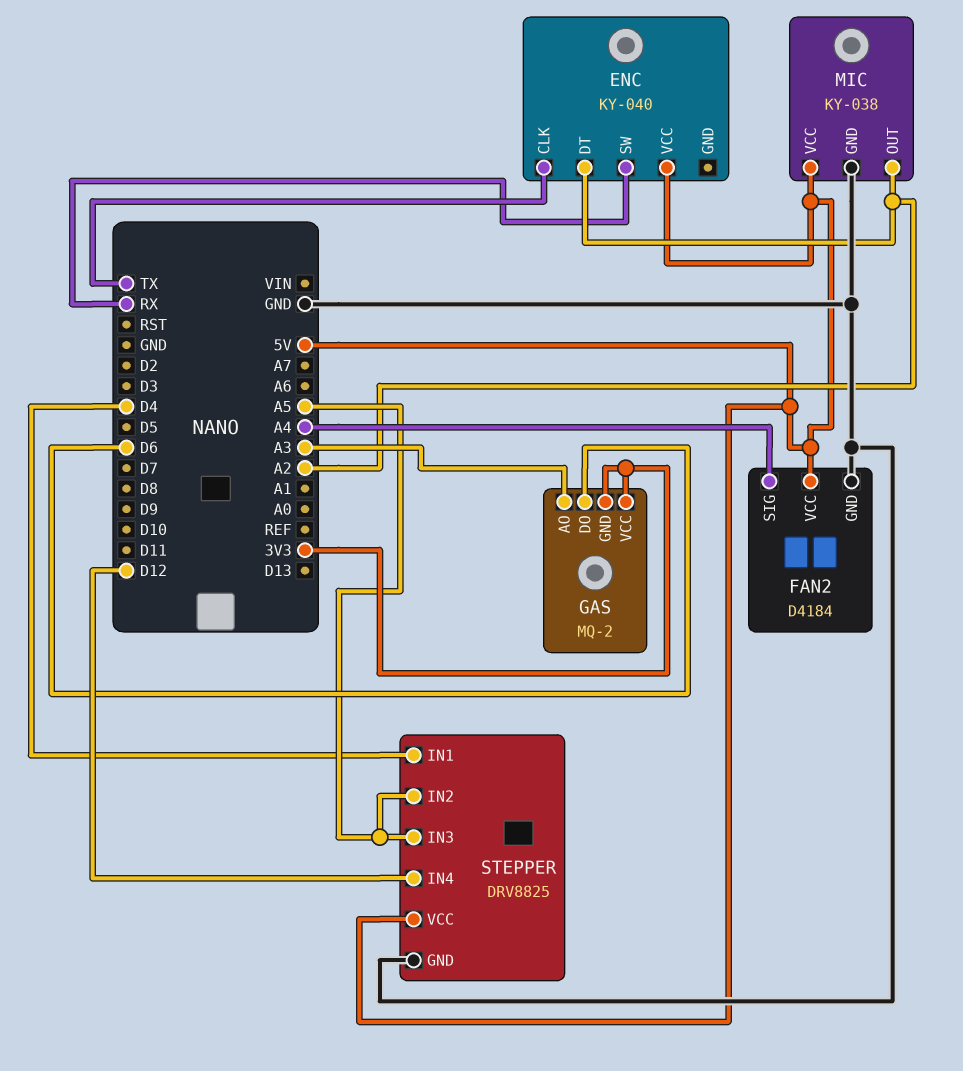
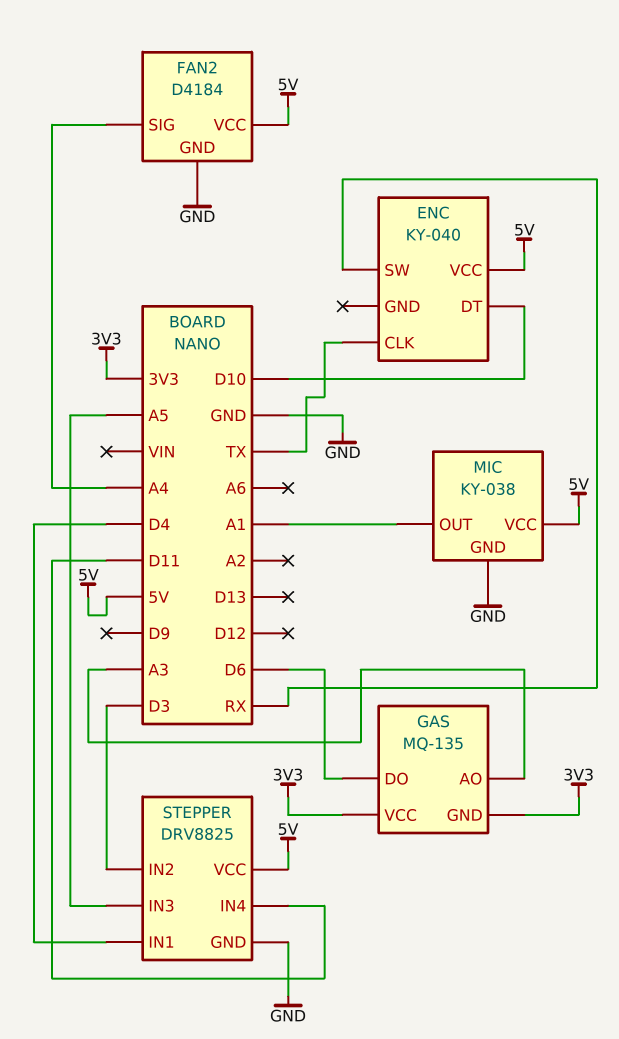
ENC pin DT: A2 -> D10
GAS: MQ-2 -> MQ-135
MIC pin OUT: A2 -> A1
STEPPER pin IN2: A5 -> D3
STEPPER pin IN4: D12 -> D11

